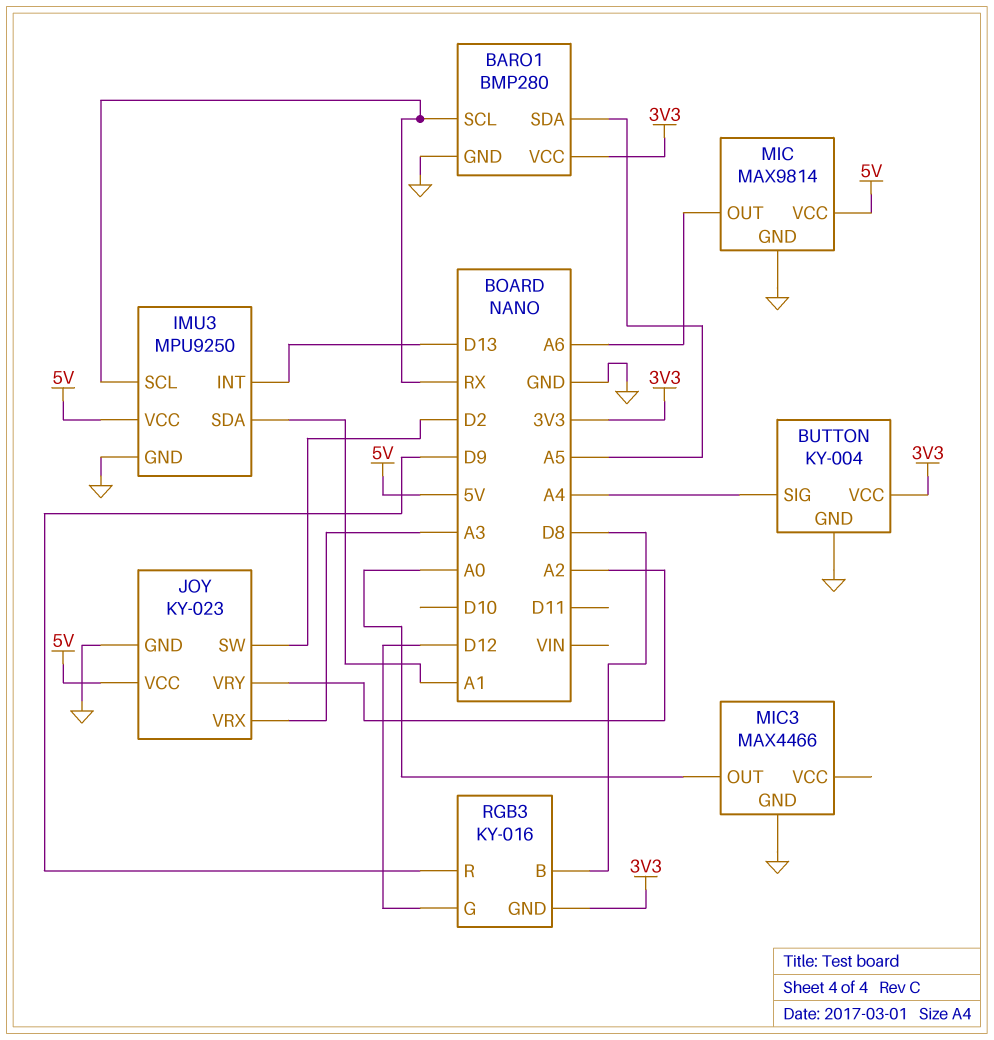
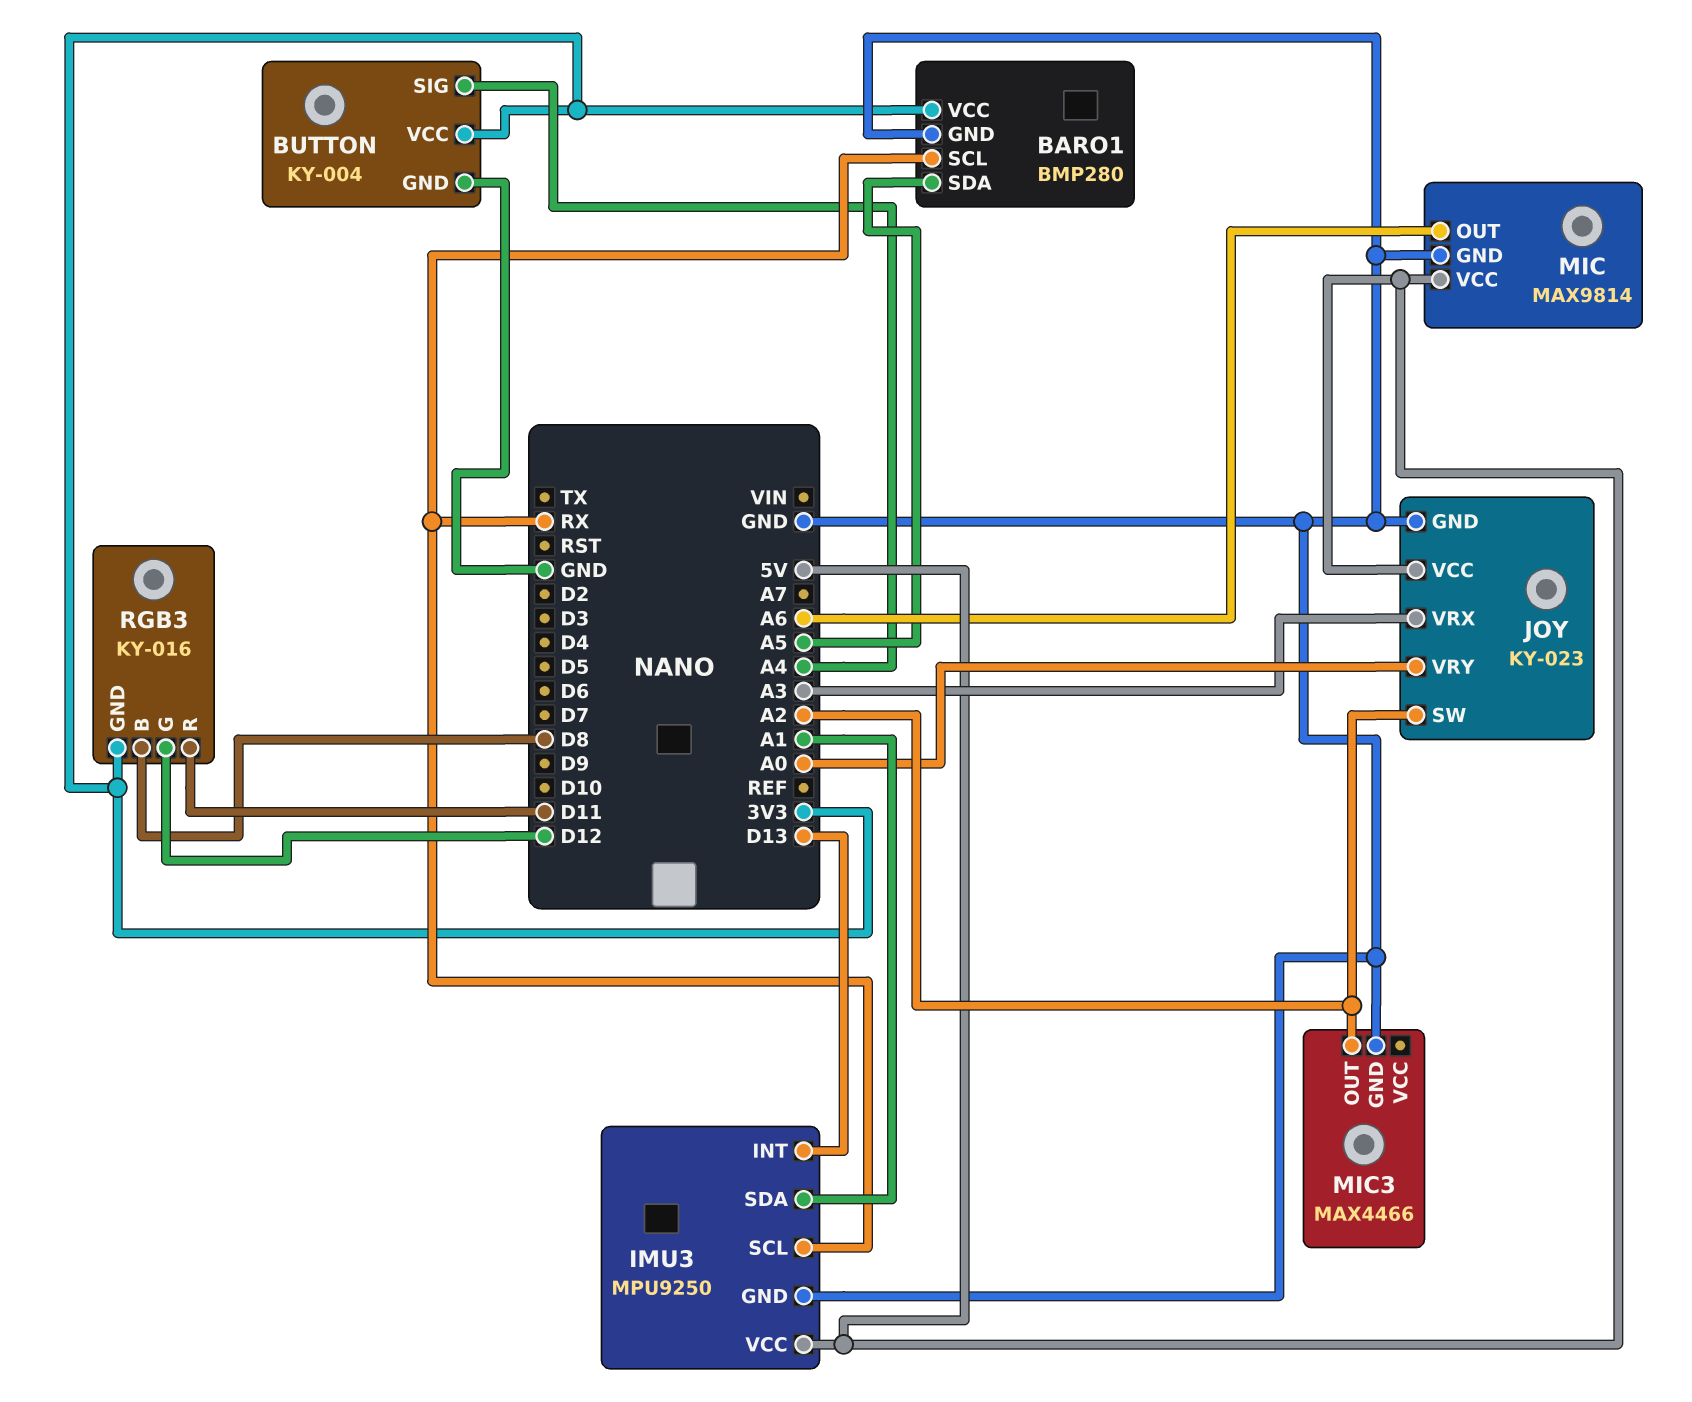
JOY pin SW: D2 -> A2
JOY pin VRY: A2 -> A0
MIC3 pin OUT: A0 -> A2
RGB3 pin R: D9 -> D11

